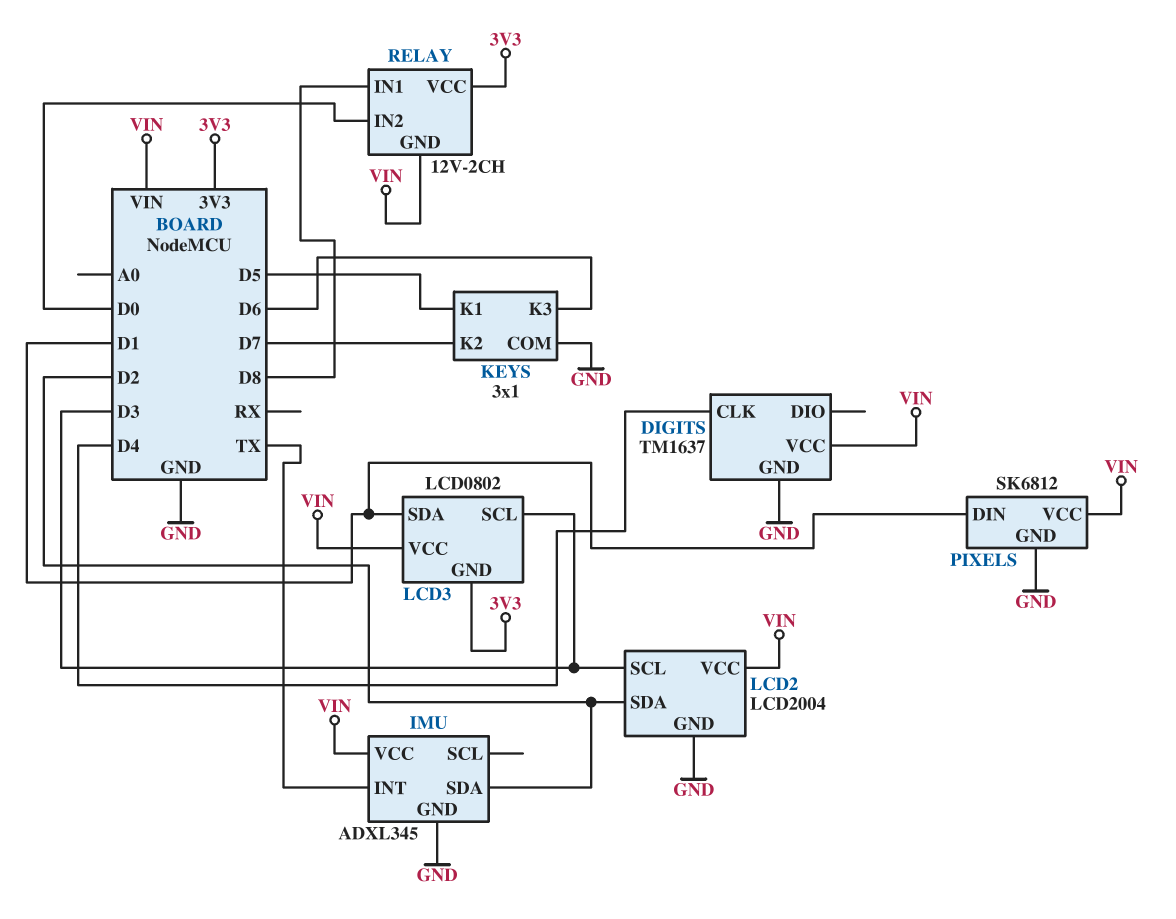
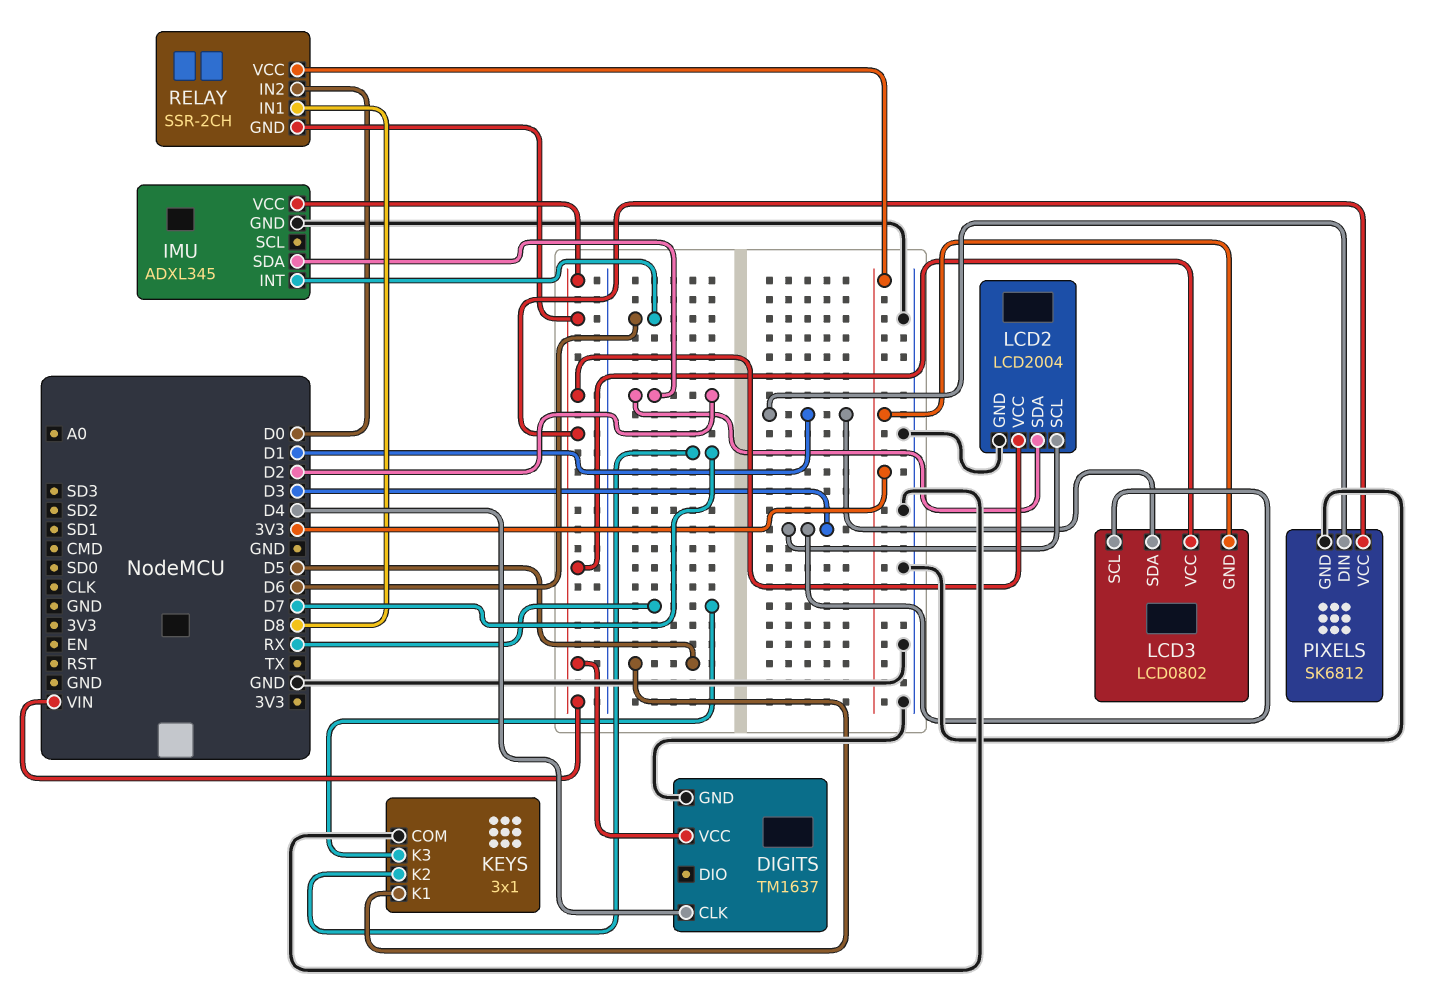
IMU pin INT: TX -> D6
KEYS pin K3: D6 -> RX
RELAY: 12V-2CH -> SSR-2CH

